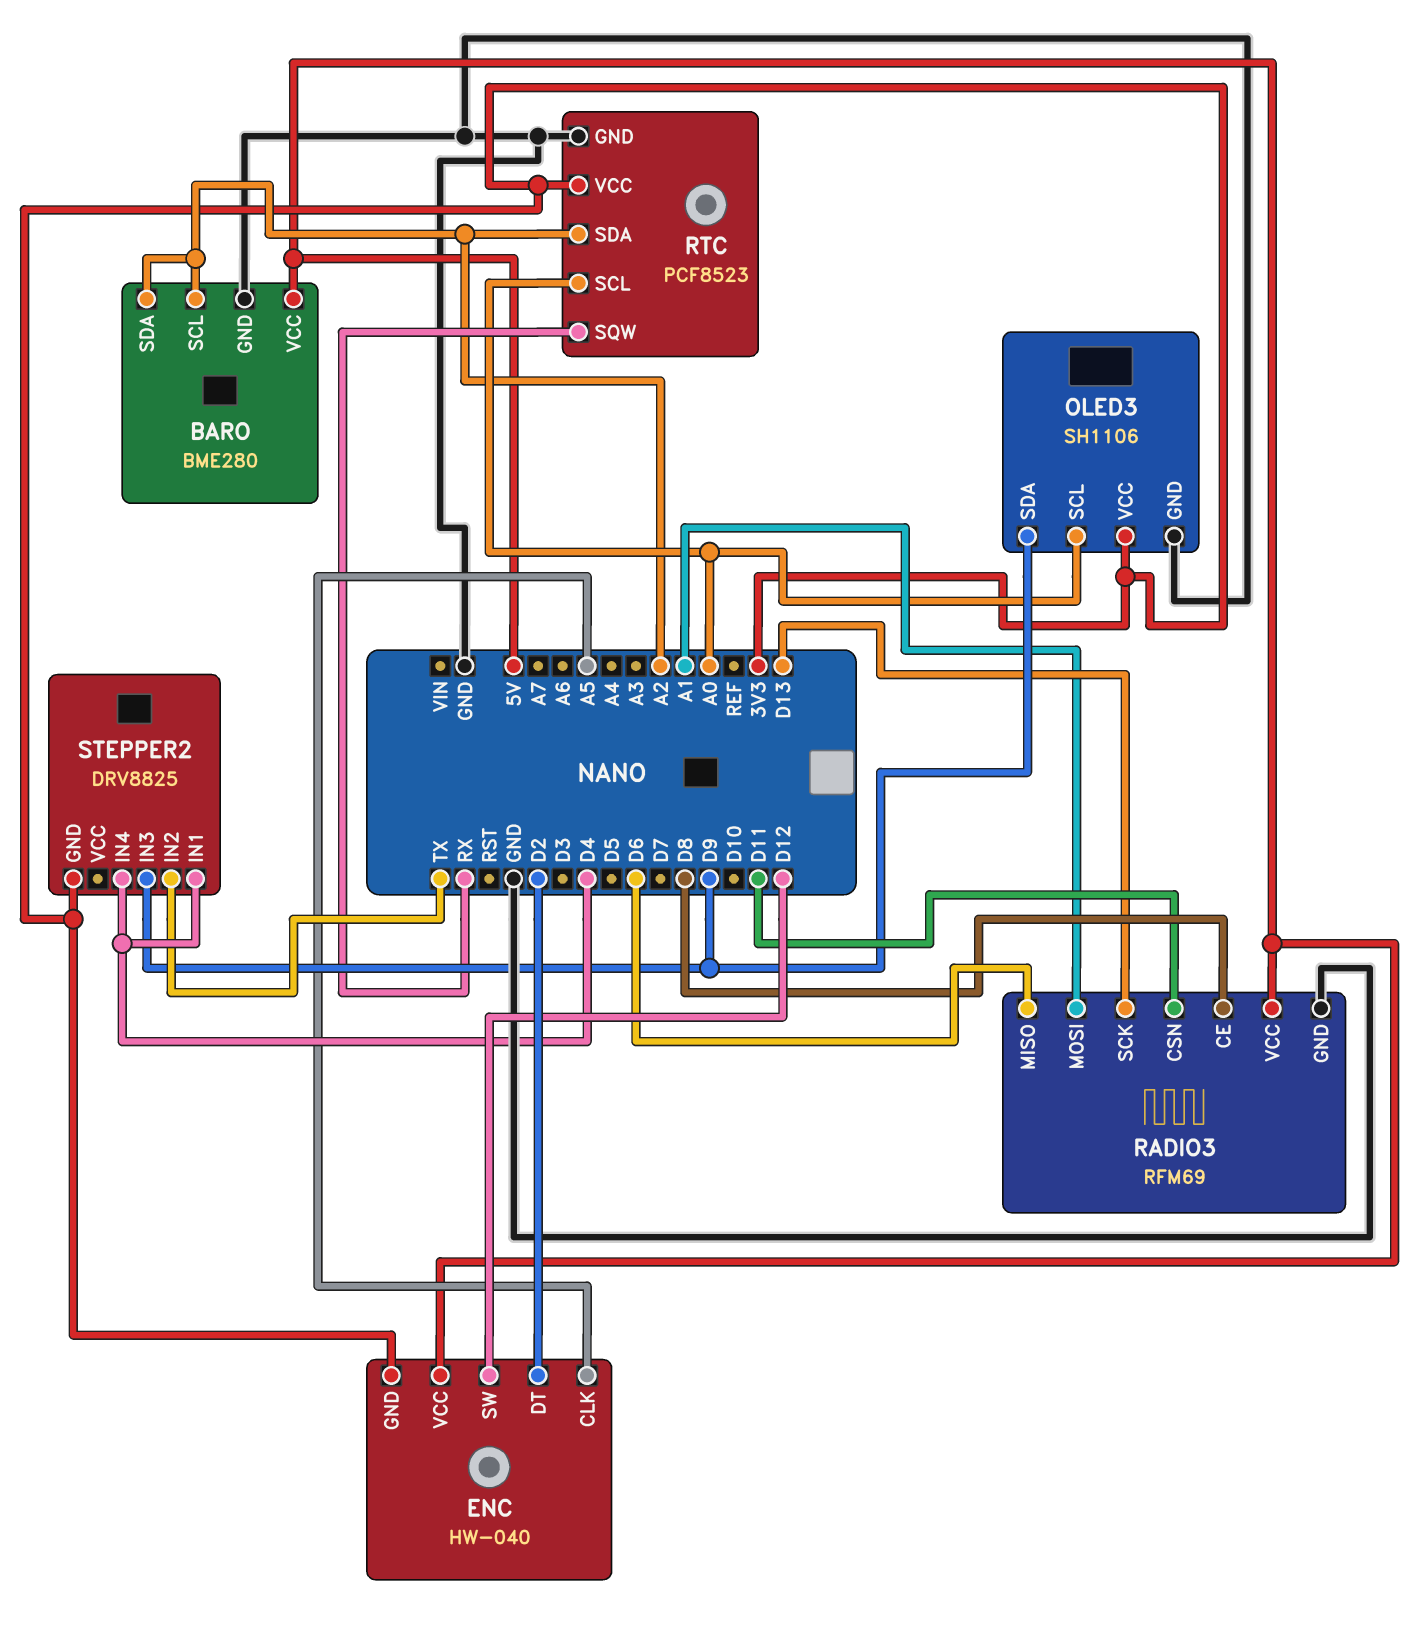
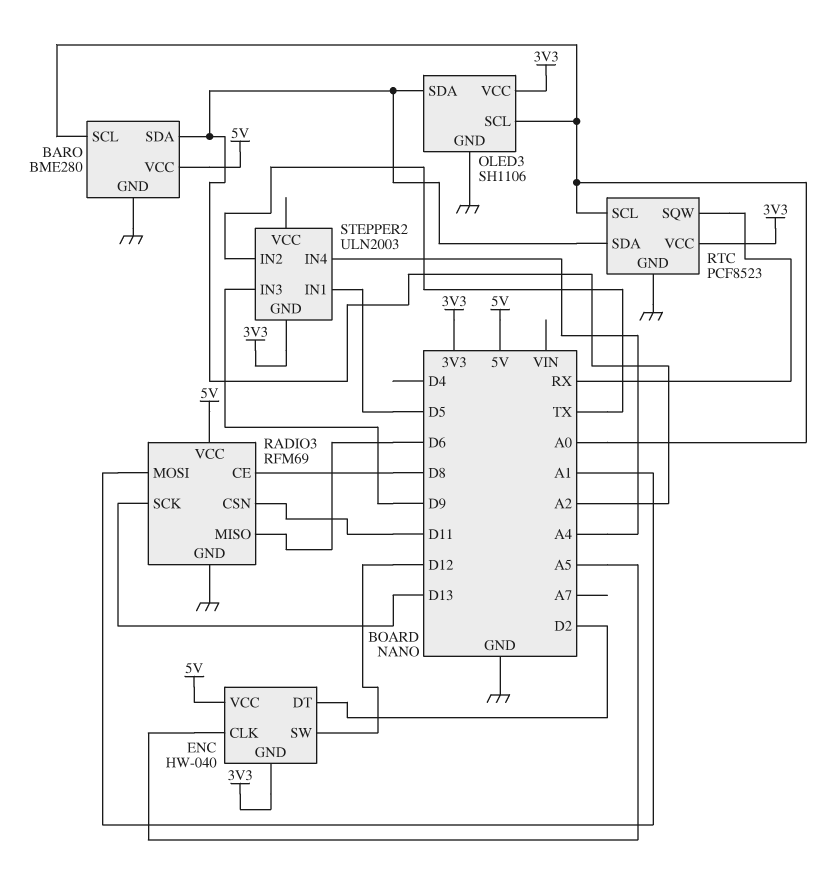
BARO pin SCL: A2 -> A0
OLED3 pin SDA: D9 -> A2
STEPPER2: DRV8825 -> ULN2003
STEPPER2 pin IN1: D4 -> D5
STEPPER2 pin IN4: D4 -> A4

